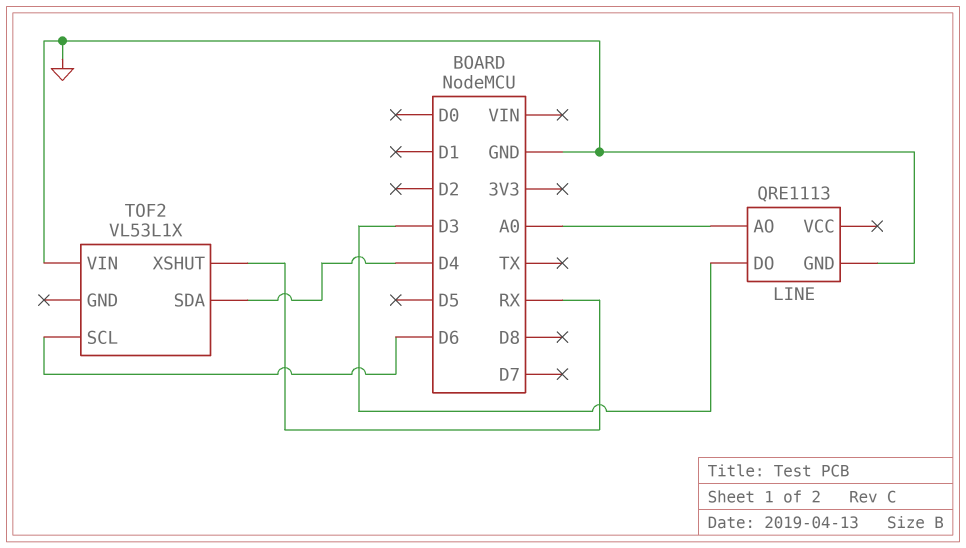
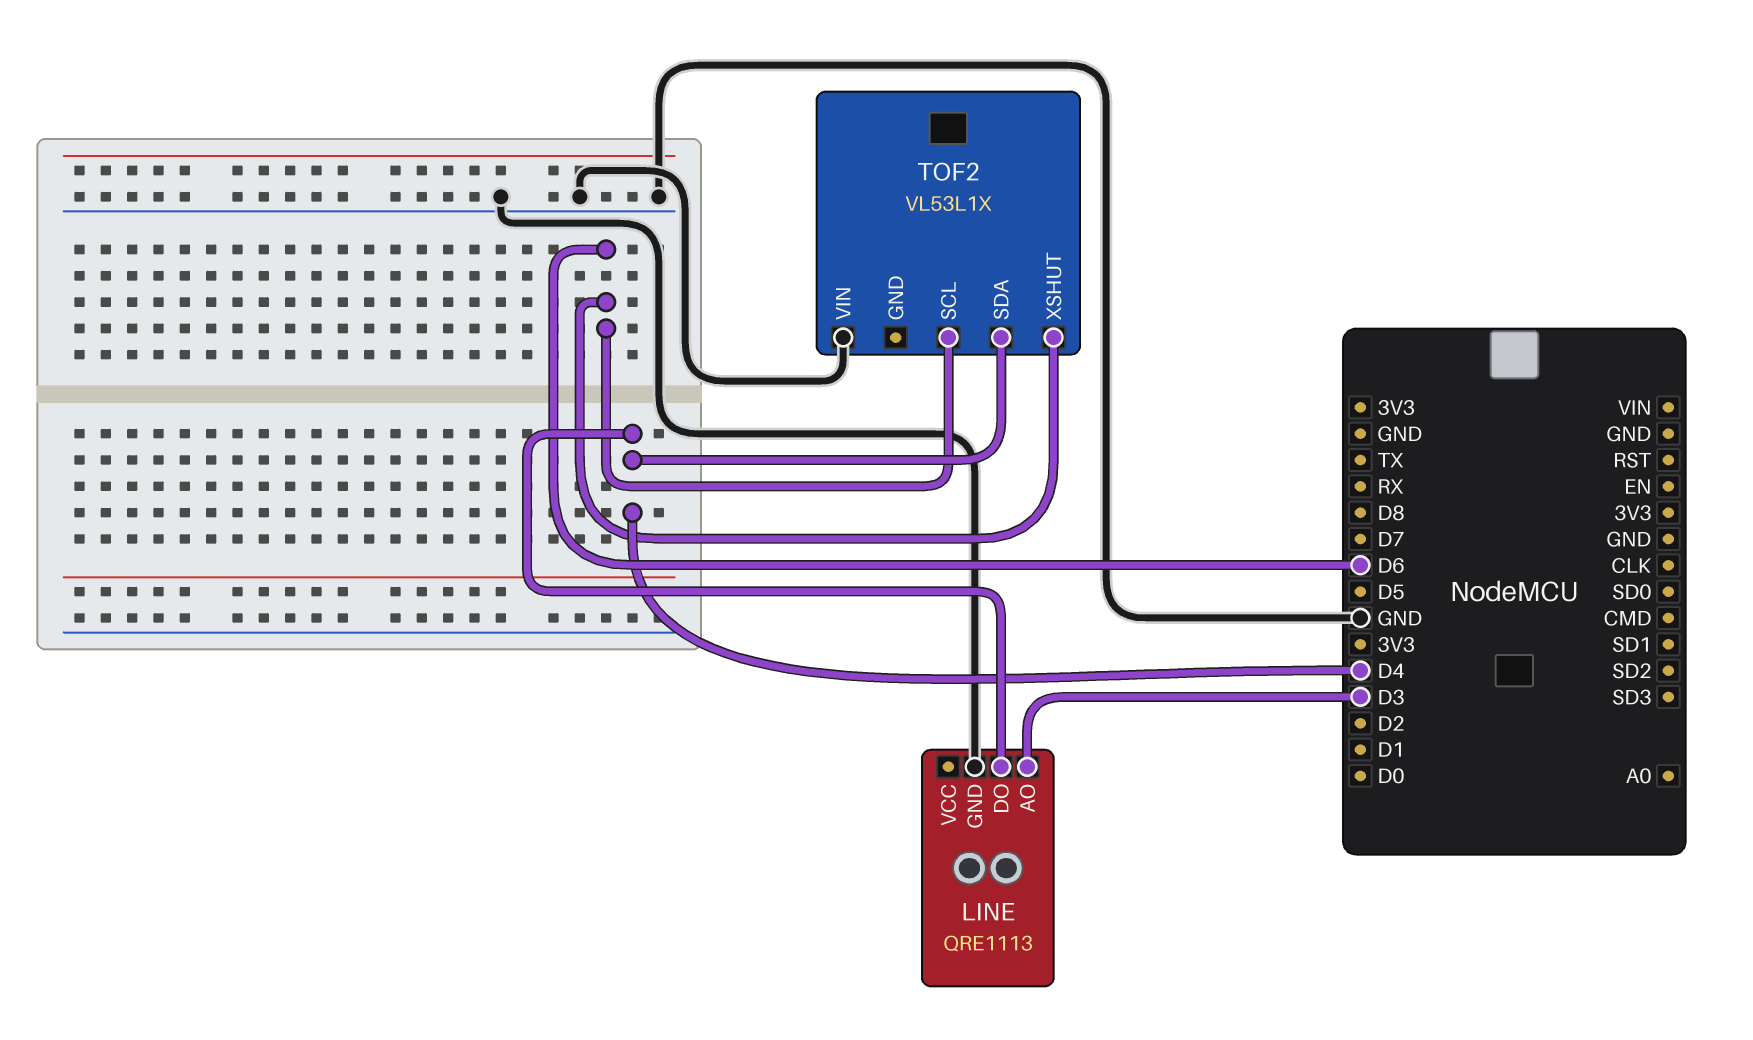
LINE pin AO: A0 -> D3
LINE pin DO: D3 -> D4
TOF2 pin XSHUT: RX -> D6

